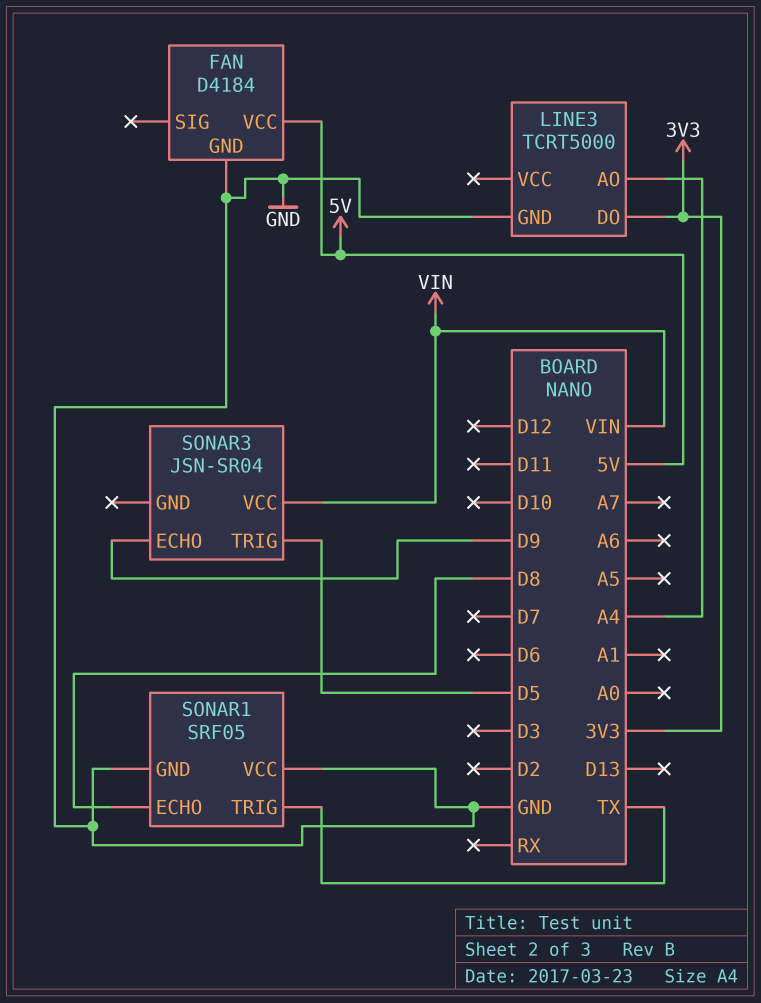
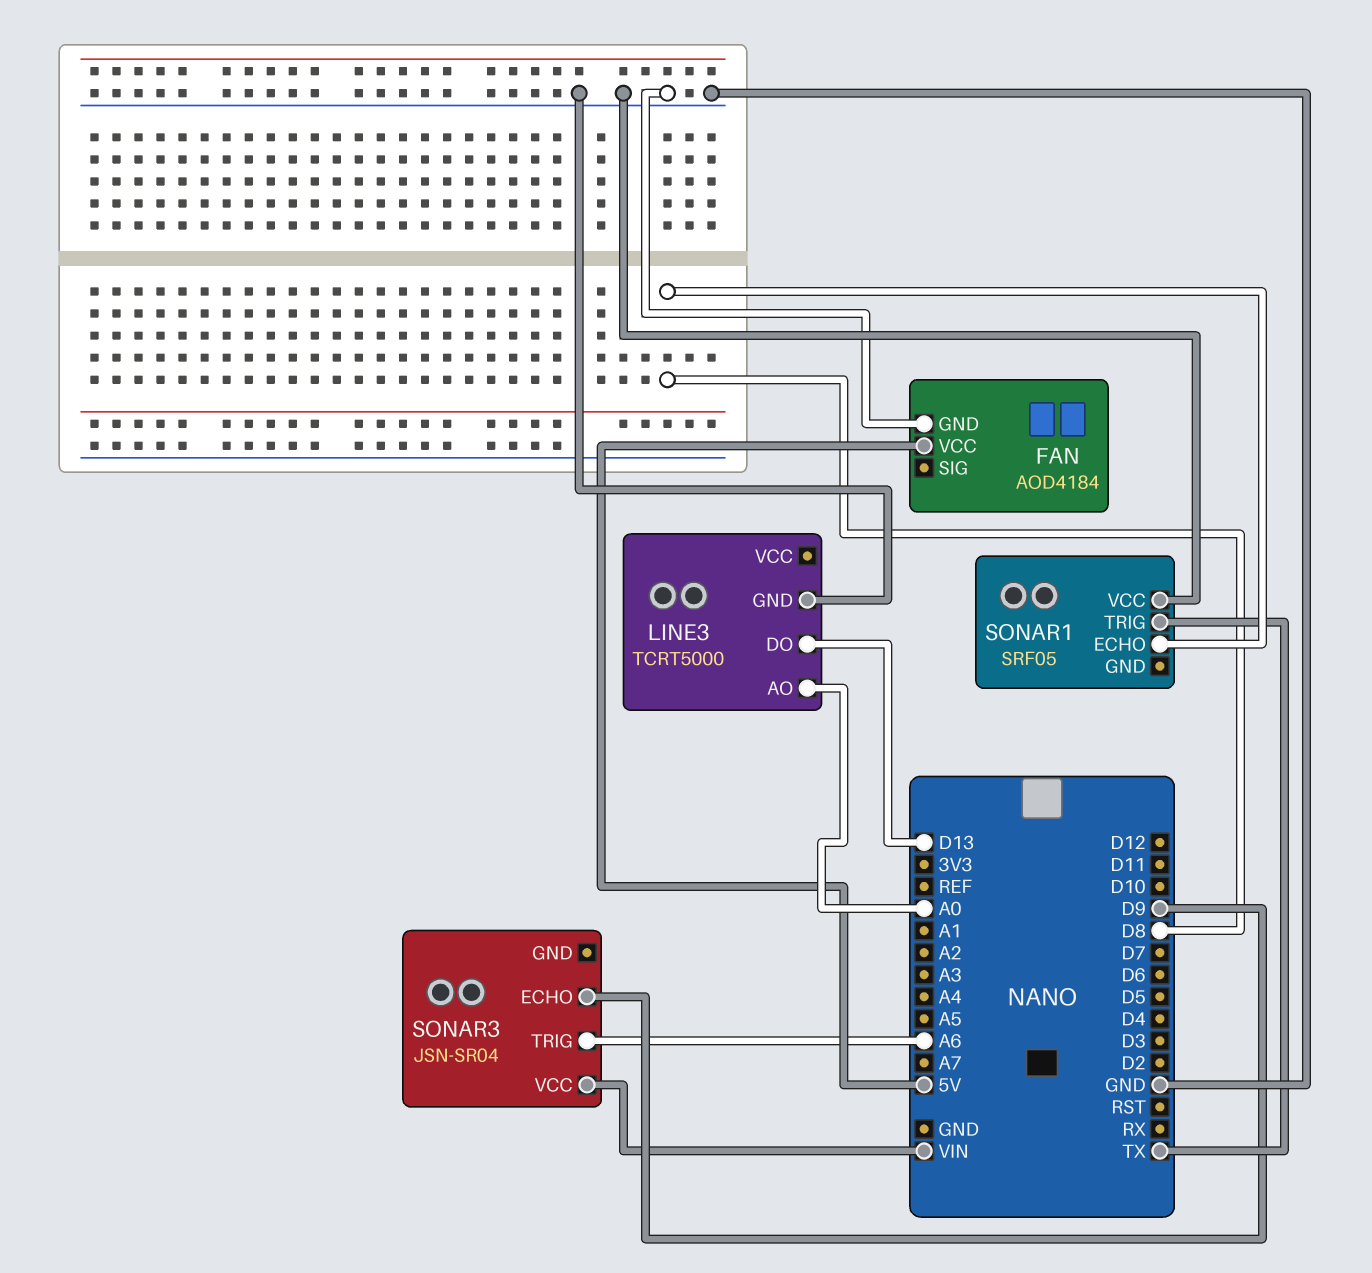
FAN: D4184 -> AOD4184
LINE3 pin AO: A4 -> A0
LINE3 pin DO: 3V3 -> D13
SONAR1 pin GND: GND -> none
SONAR3 pin TRIG: D5 -> A6

